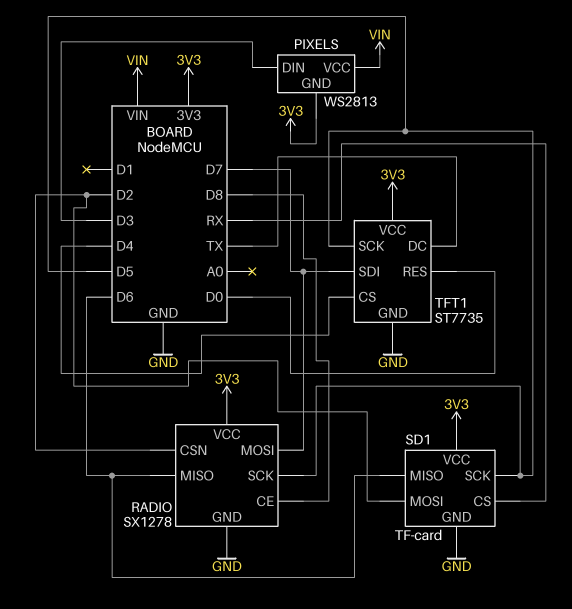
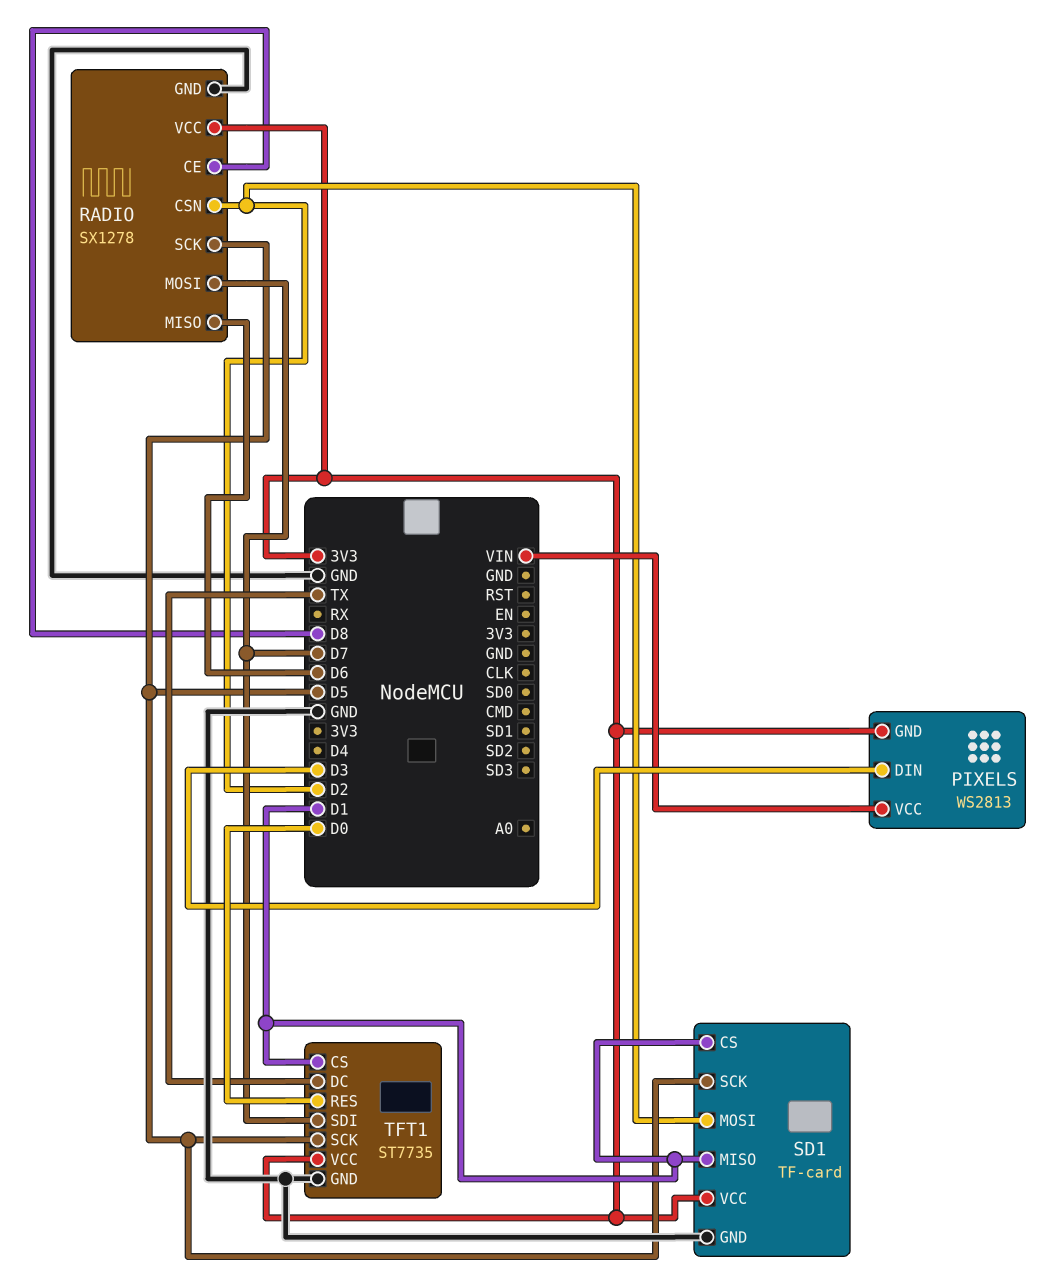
SD1 pin CS: RX -> D1
SD1 pin MISO: D6 -> D1
TFT1 pin CS: D4 -> D1

